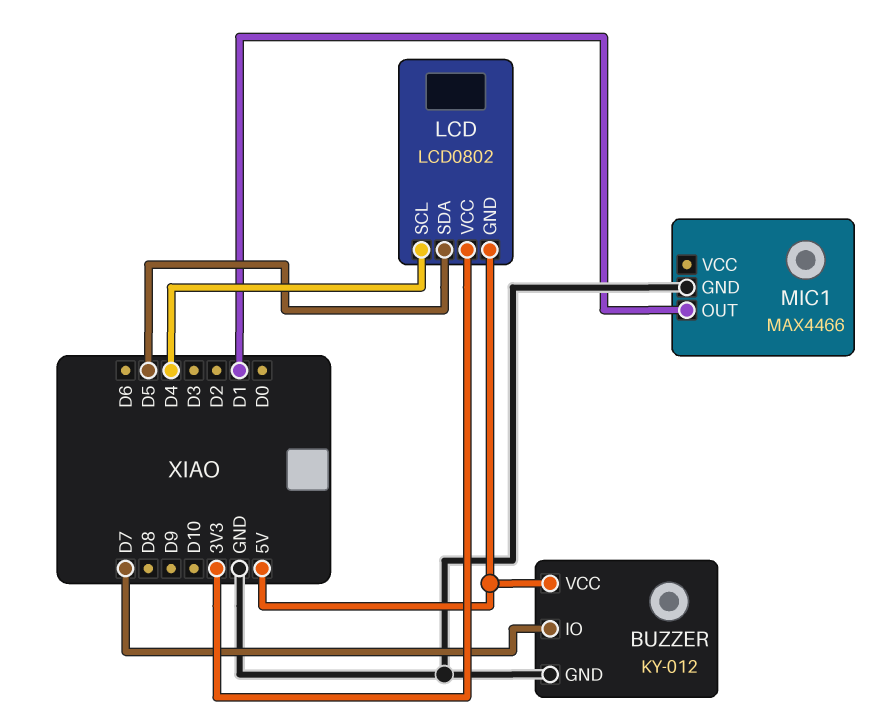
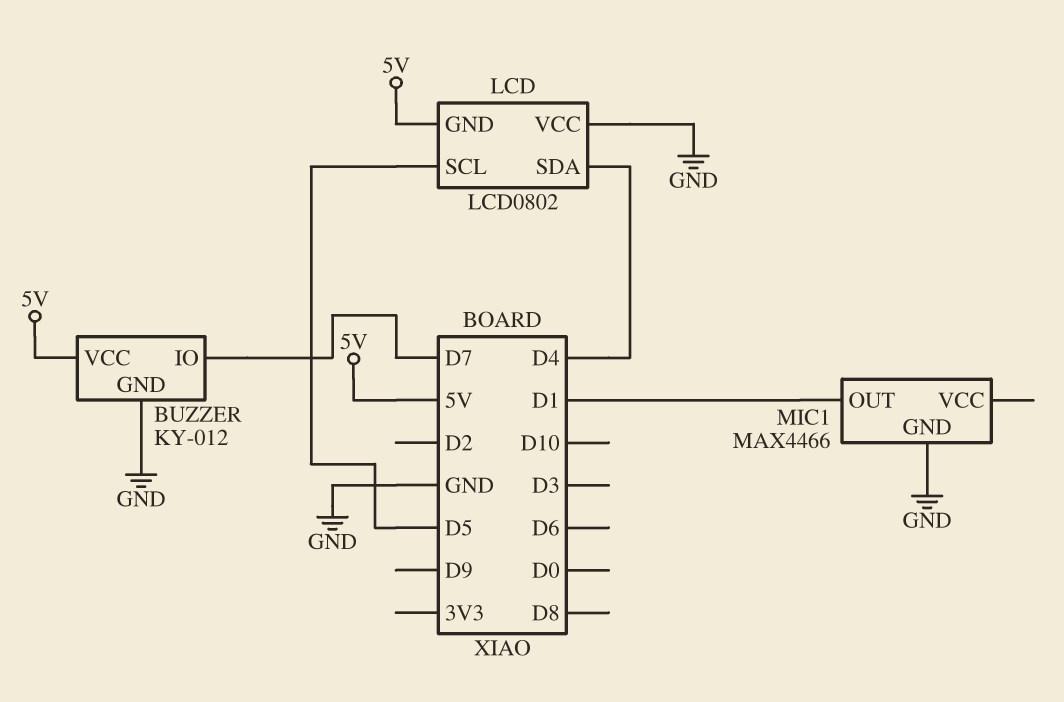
LCD pin SCL: D4 -> D5
LCD pin SDA: D5 -> D4
LCD pin VCC: 3V3 -> GND

